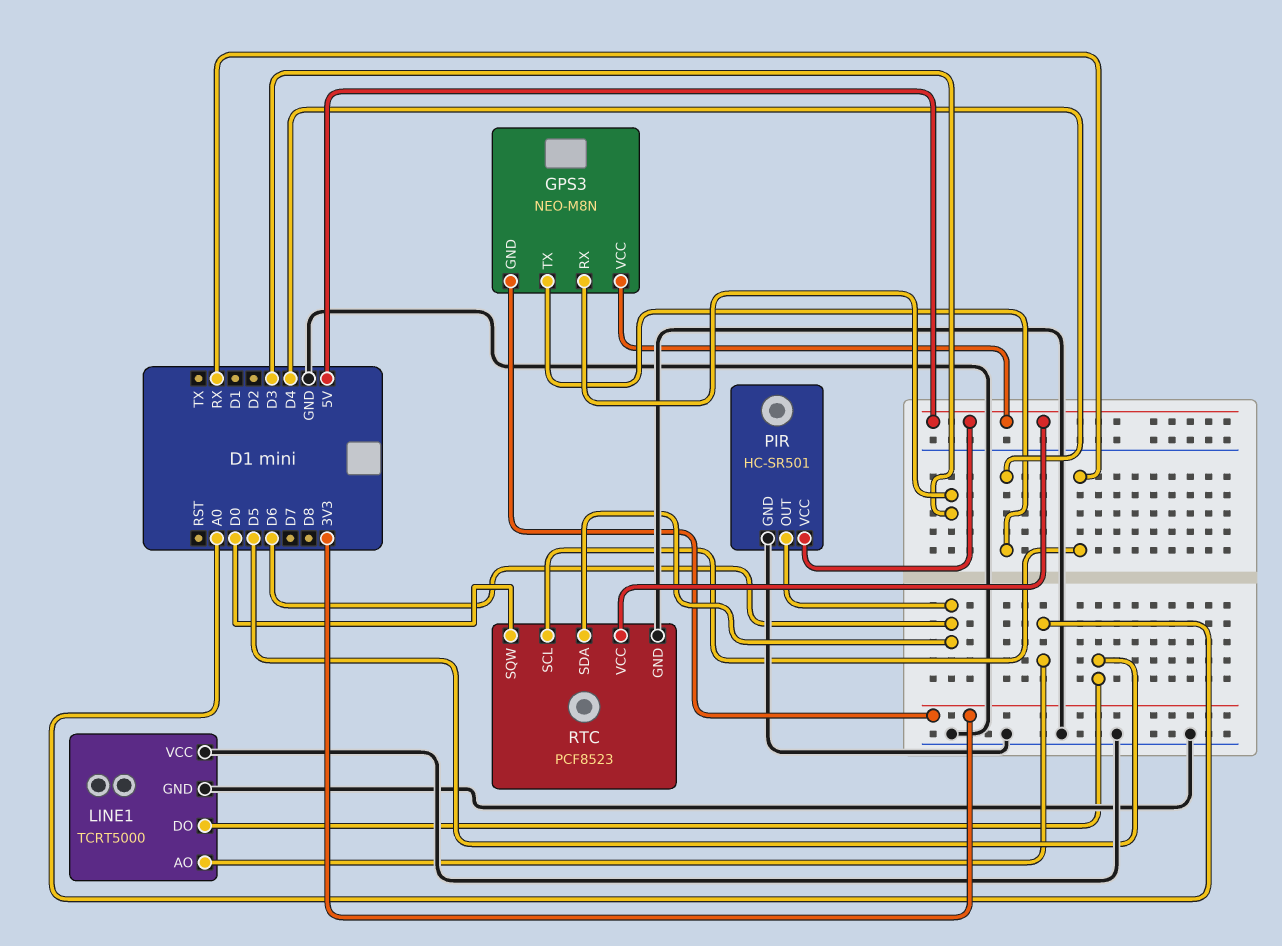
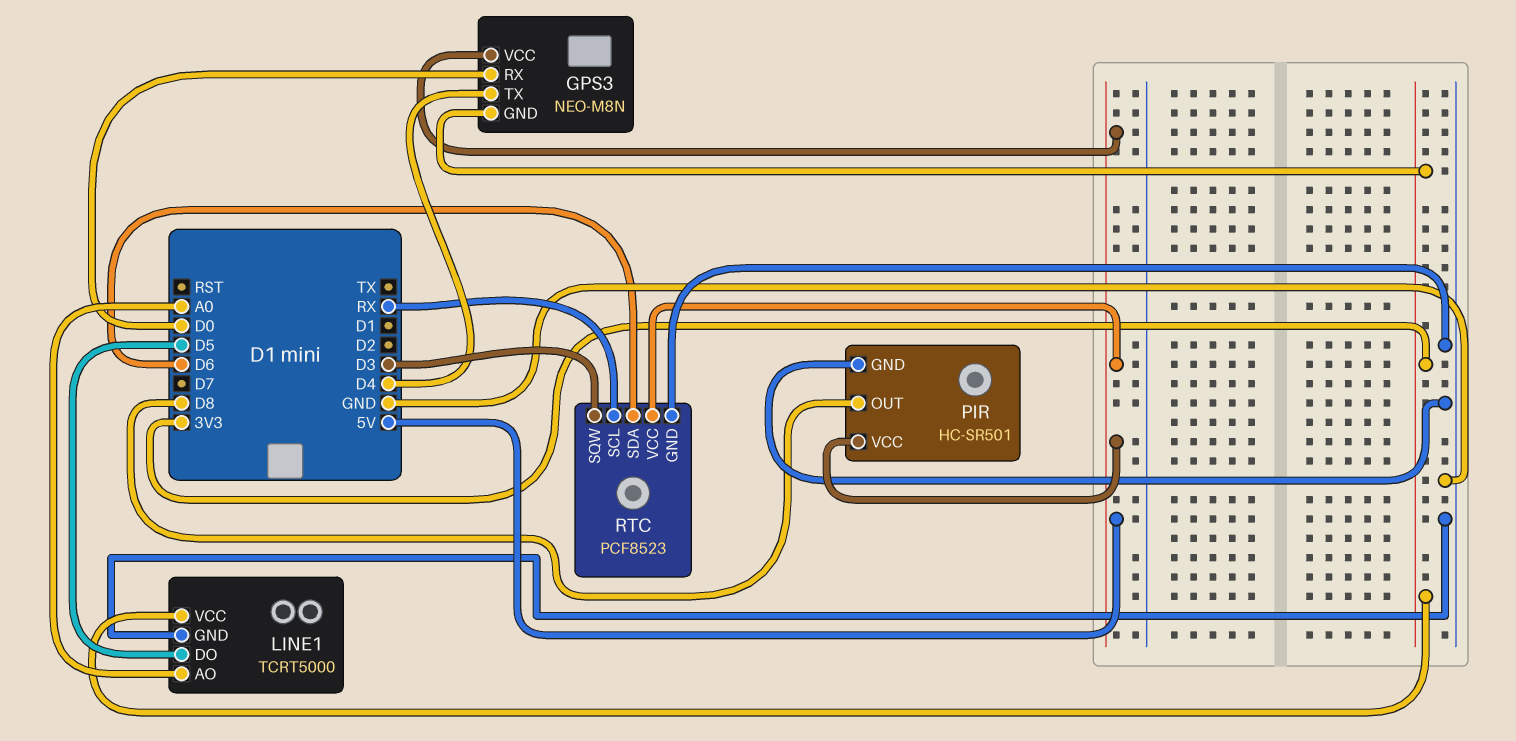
GPS3 pin RX: D3 -> D0
LINE1 pin VCC: GND -> 3V3
PIR pin OUT: D6 -> D8
RTC pin SQW: D0 -> D3

